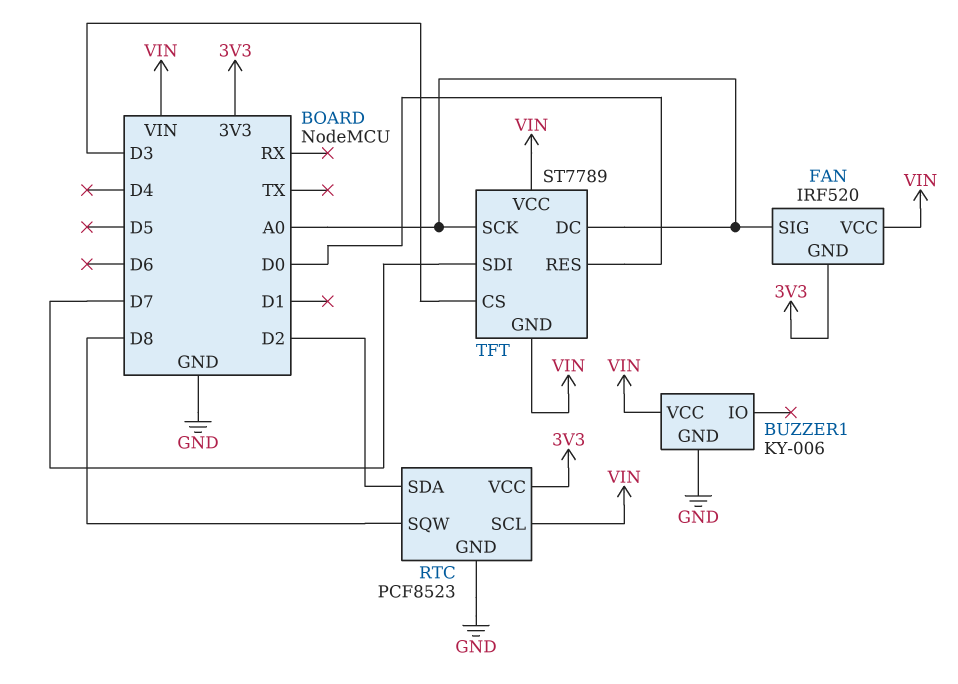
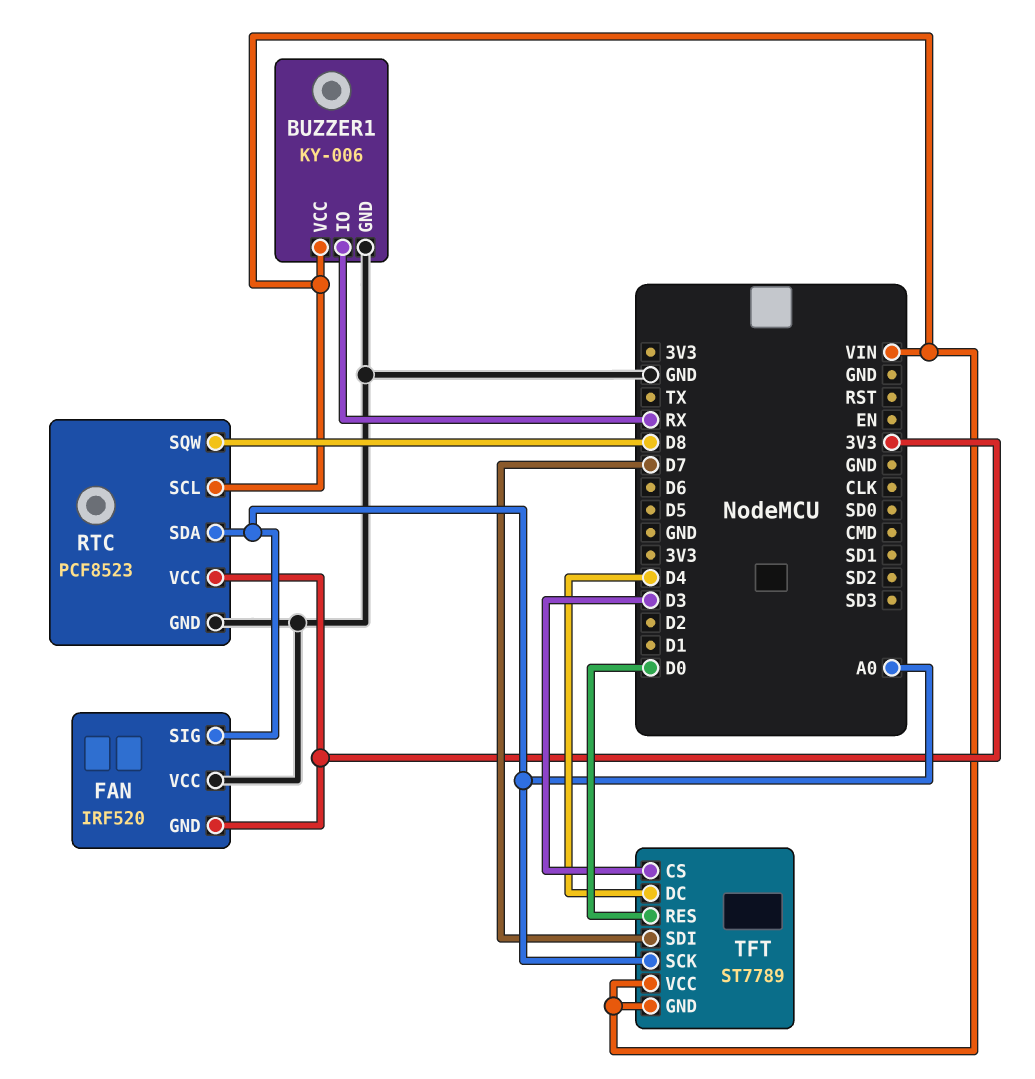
BUZZER1 pin IO: none -> RX
FAN pin VCC: VIN -> GND
RTC pin SDA: D2 -> A0
TFT pin DC: A0 -> D4

